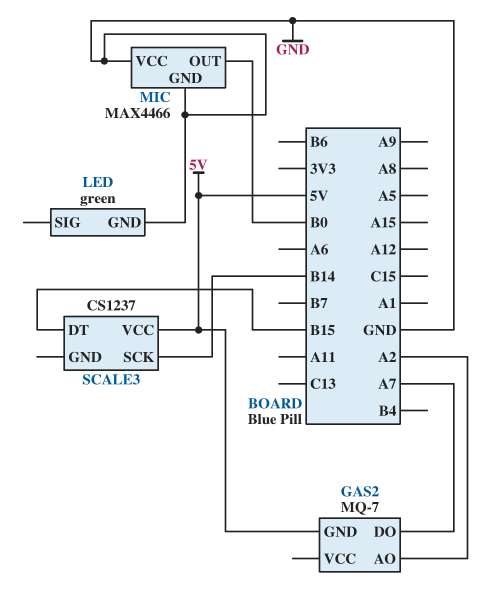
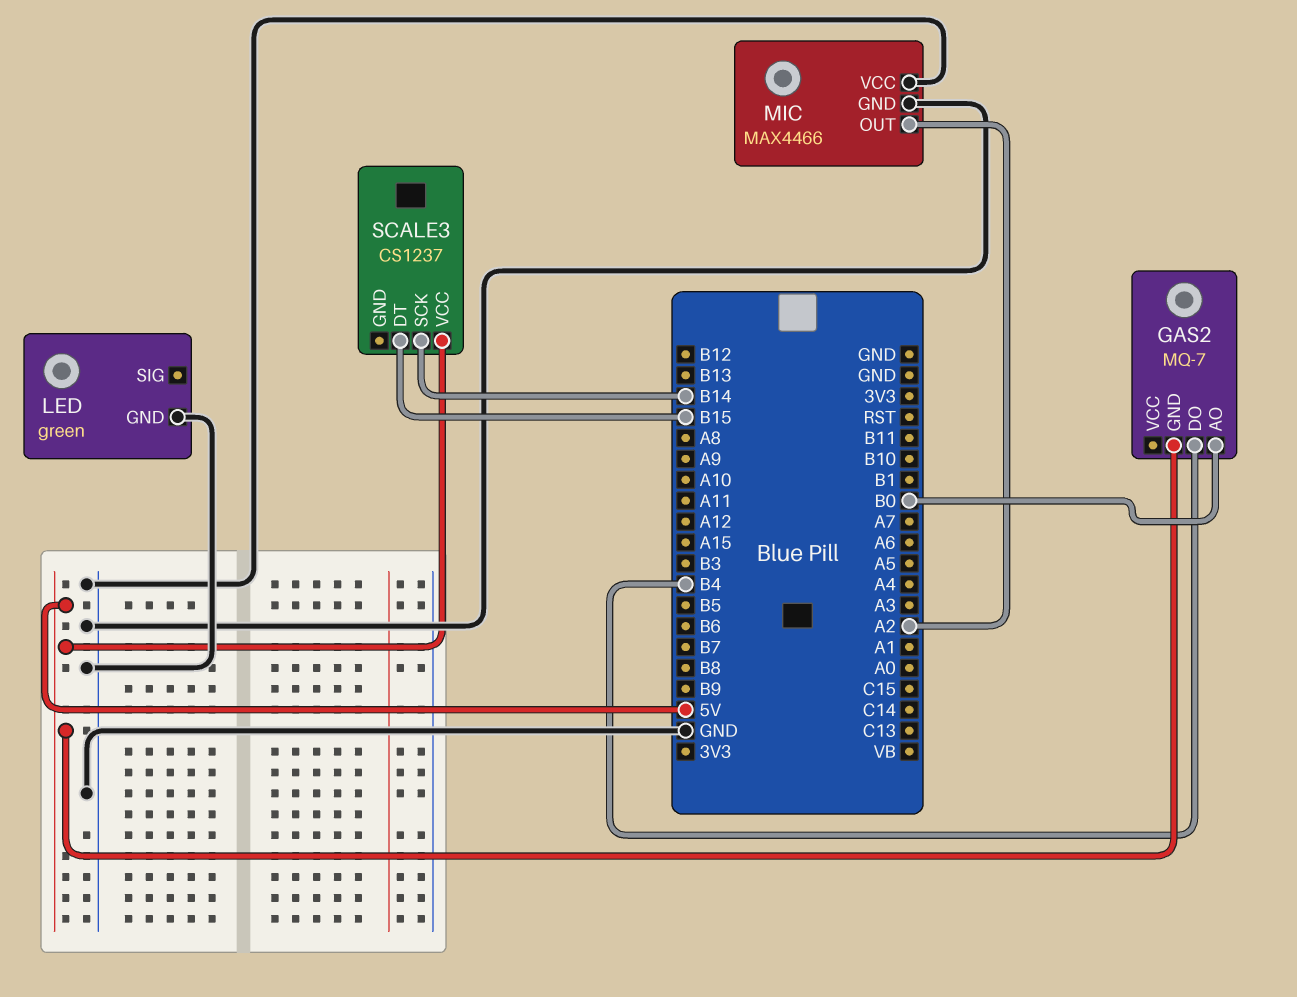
GAS2 pin AO: A2 -> B0
GAS2 pin DO: A7 -> B4
MIC pin OUT: B0 -> A2

